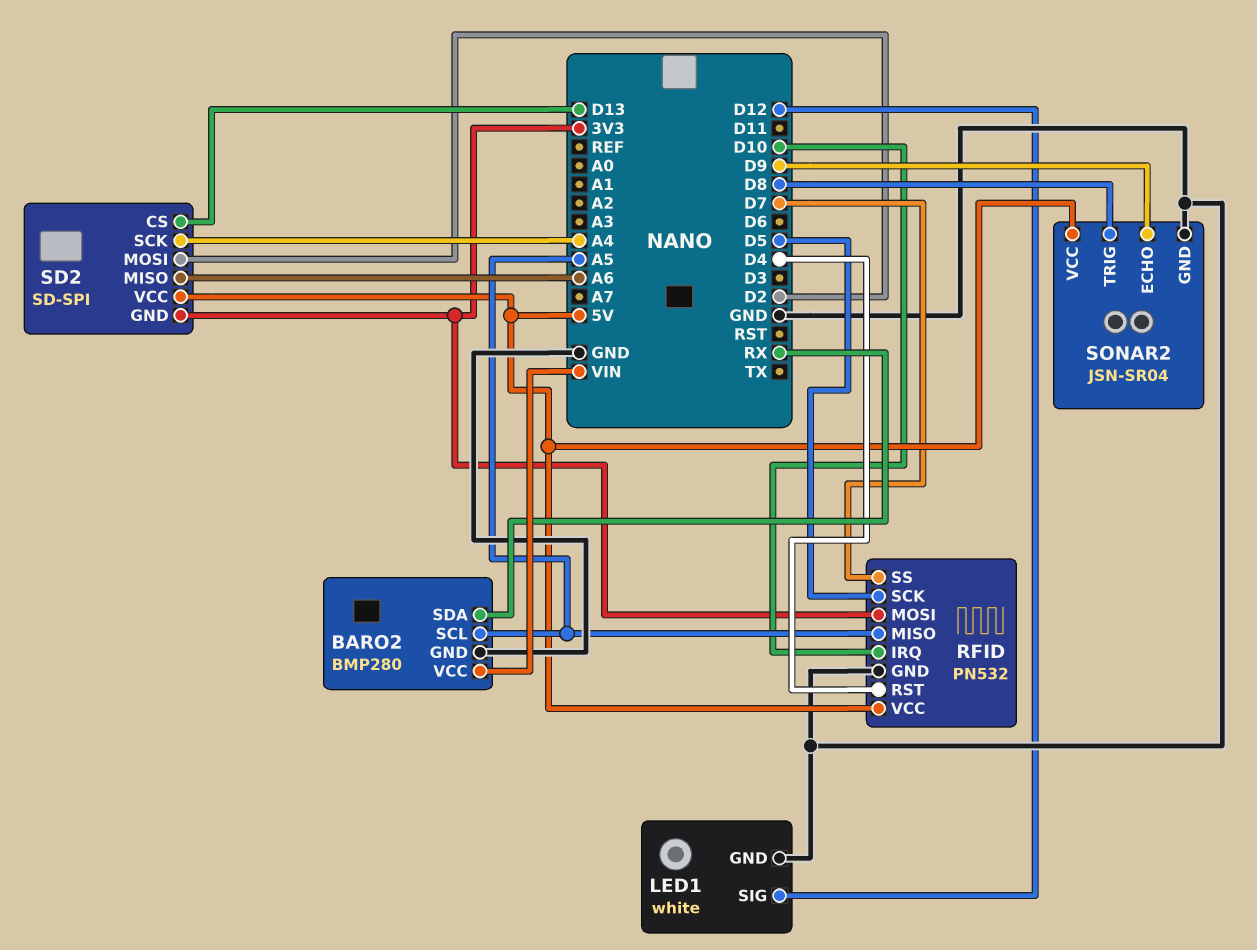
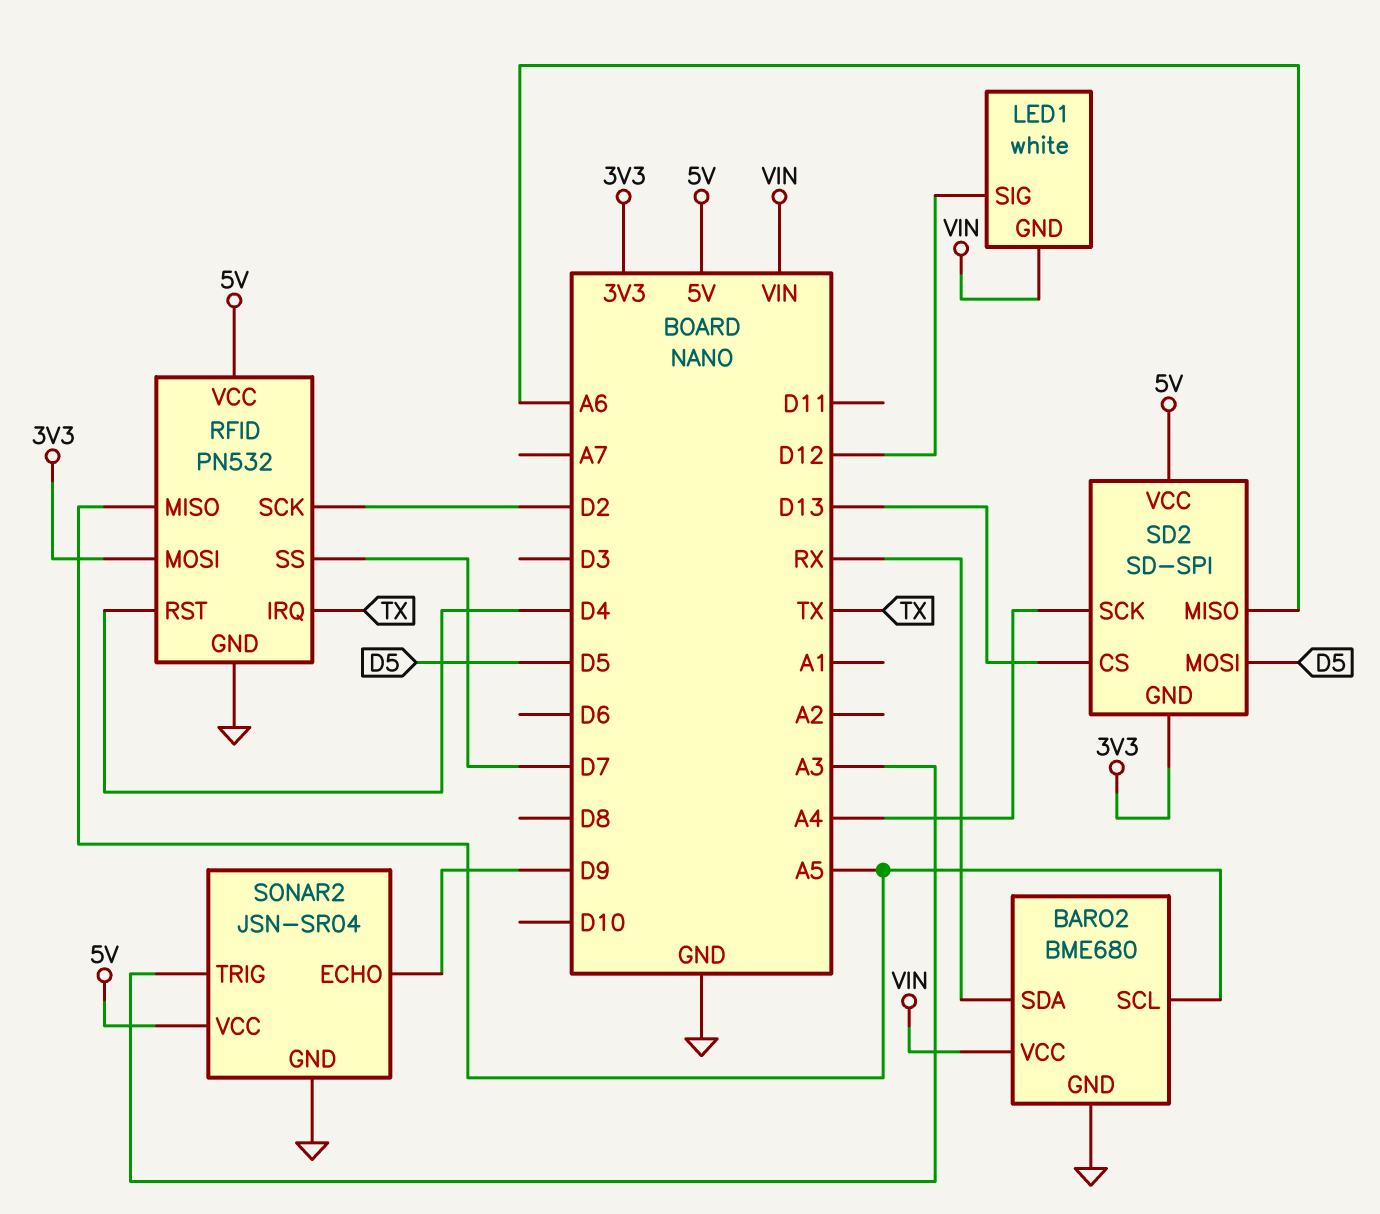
BARO2: BMP280 -> BME680
LED1 pin GND: GND -> VIN
RFID pin IRQ: D10 -> TX
RFID pin SCK: D5 -> D2
SD2 pin MOSI: D2 -> D5
SONAR2 pin TRIG: D8 -> A3

